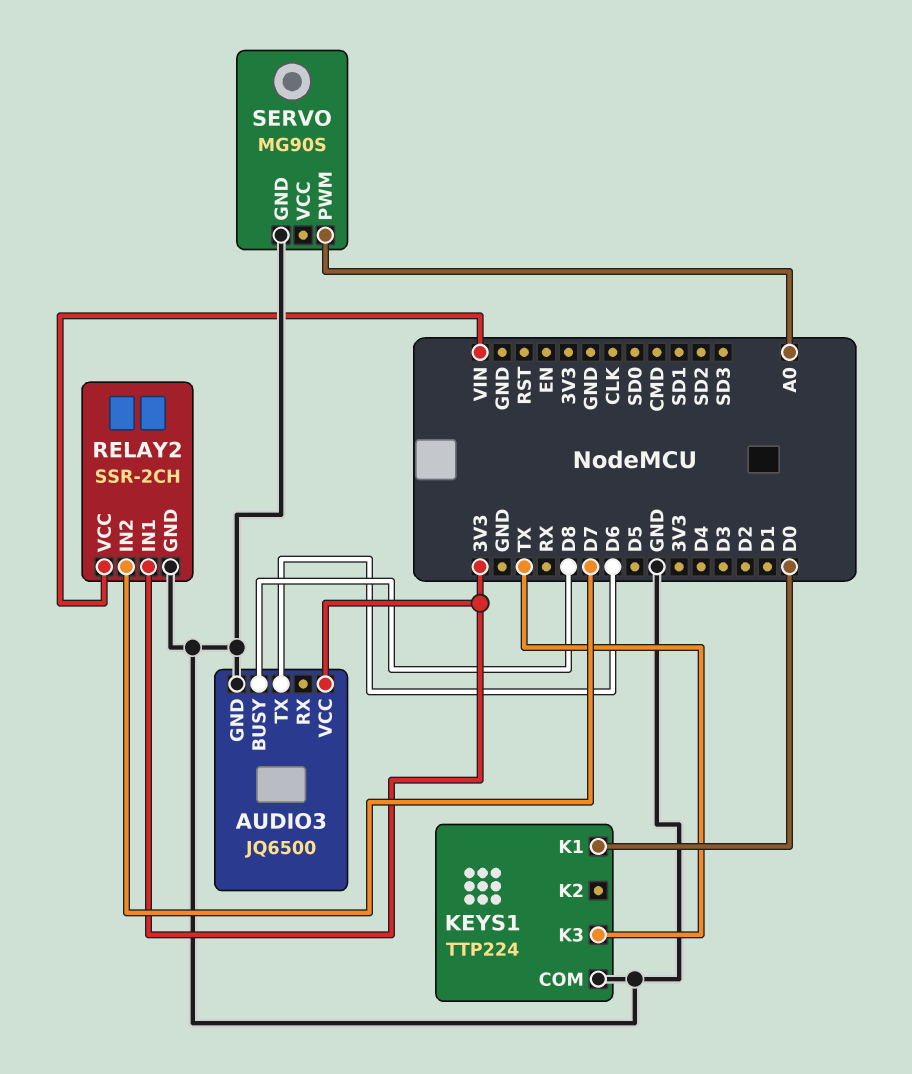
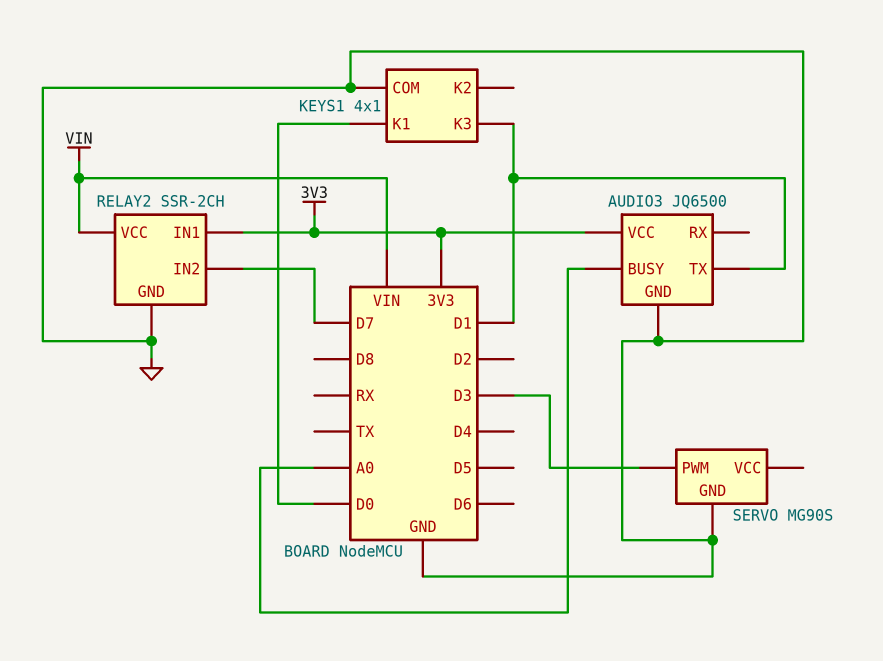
AUDIO3 pin BUSY: D8 -> A0
AUDIO3 pin TX: D6 -> D1
KEYS1: TTP224 -> 4x1
KEYS1 pin K3: TX -> D1
SERVO pin PWM: A0 -> D3

